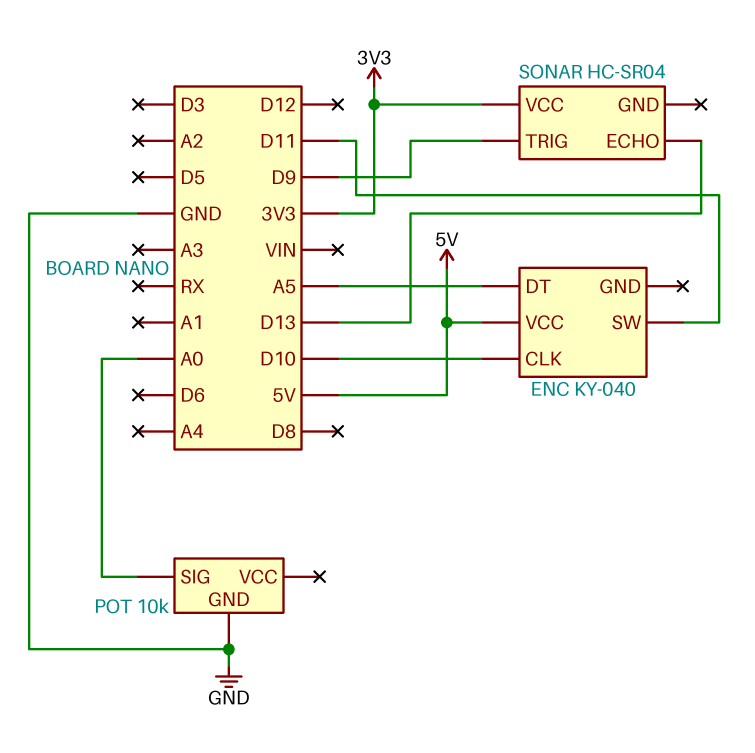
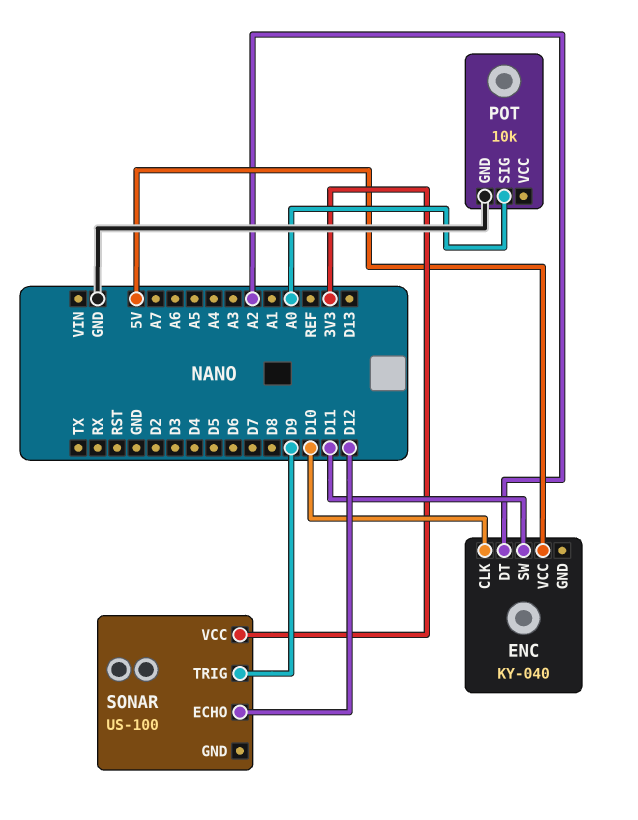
ENC pin DT: A5 -> A2
SONAR: HC-SR04 -> US-100
SONAR pin ECHO: D13 -> D12

